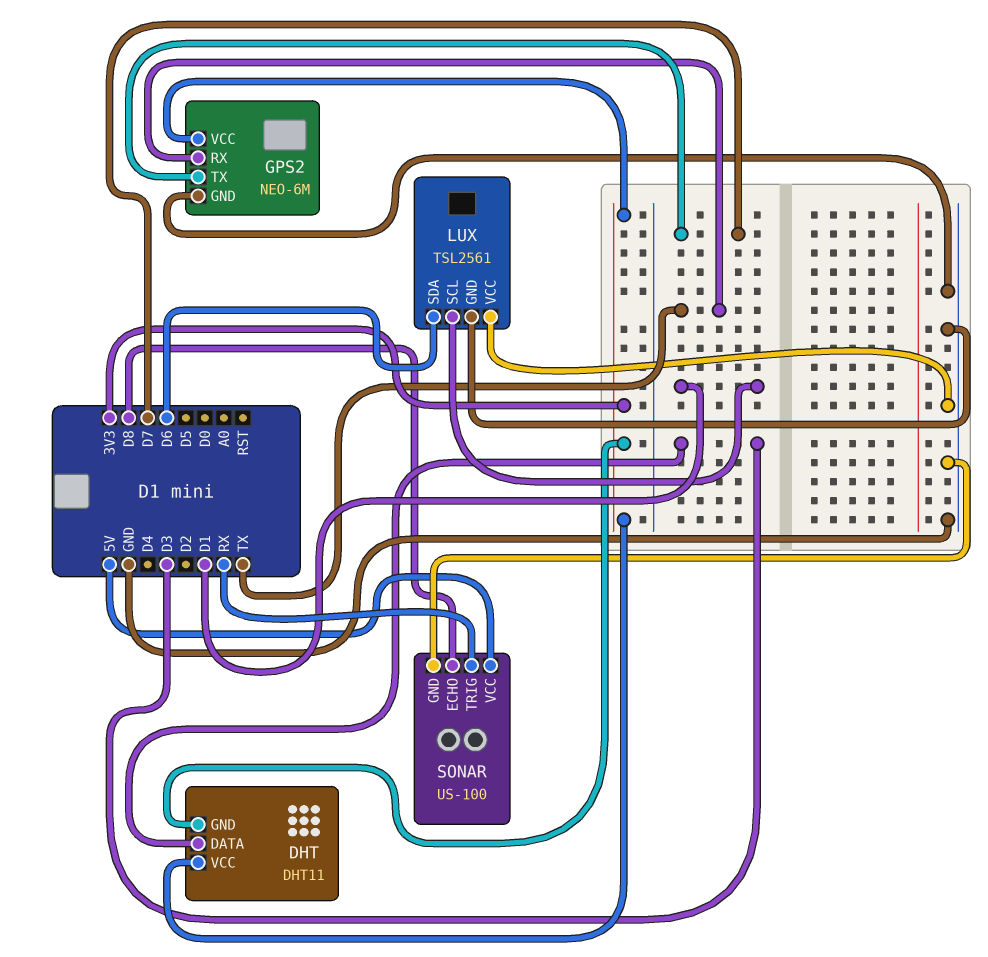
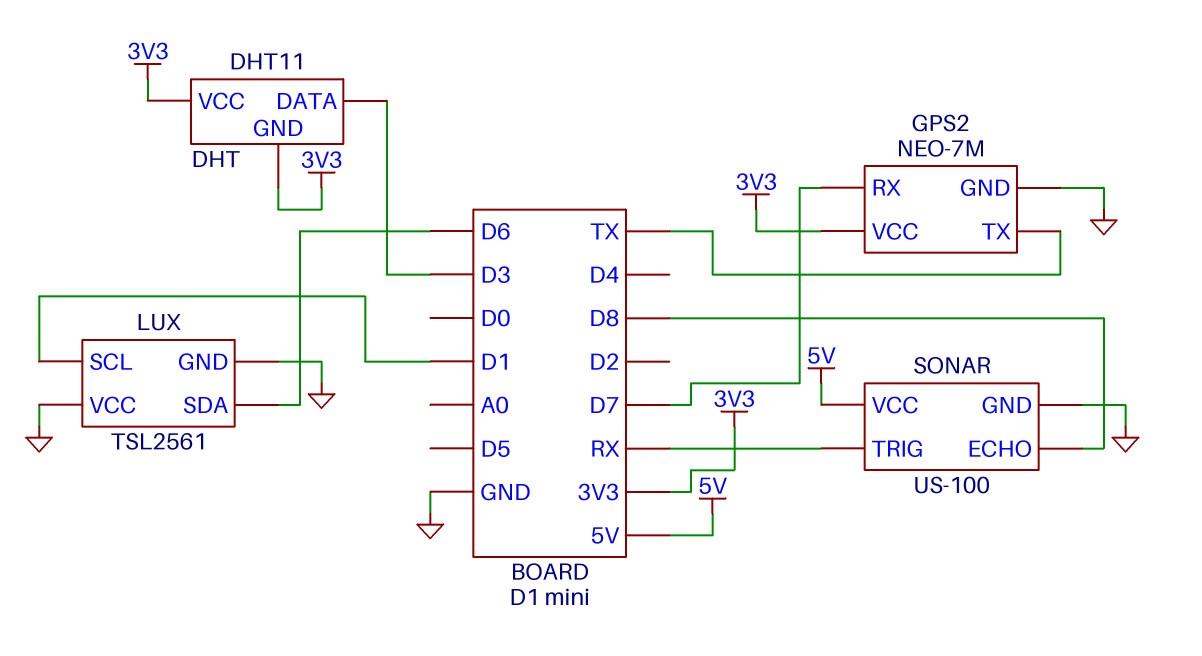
GPS2: NEO-6M -> NEO-7M
GPS2 pin RX: TX -> D7
GPS2 pin TX: D7 -> TX

